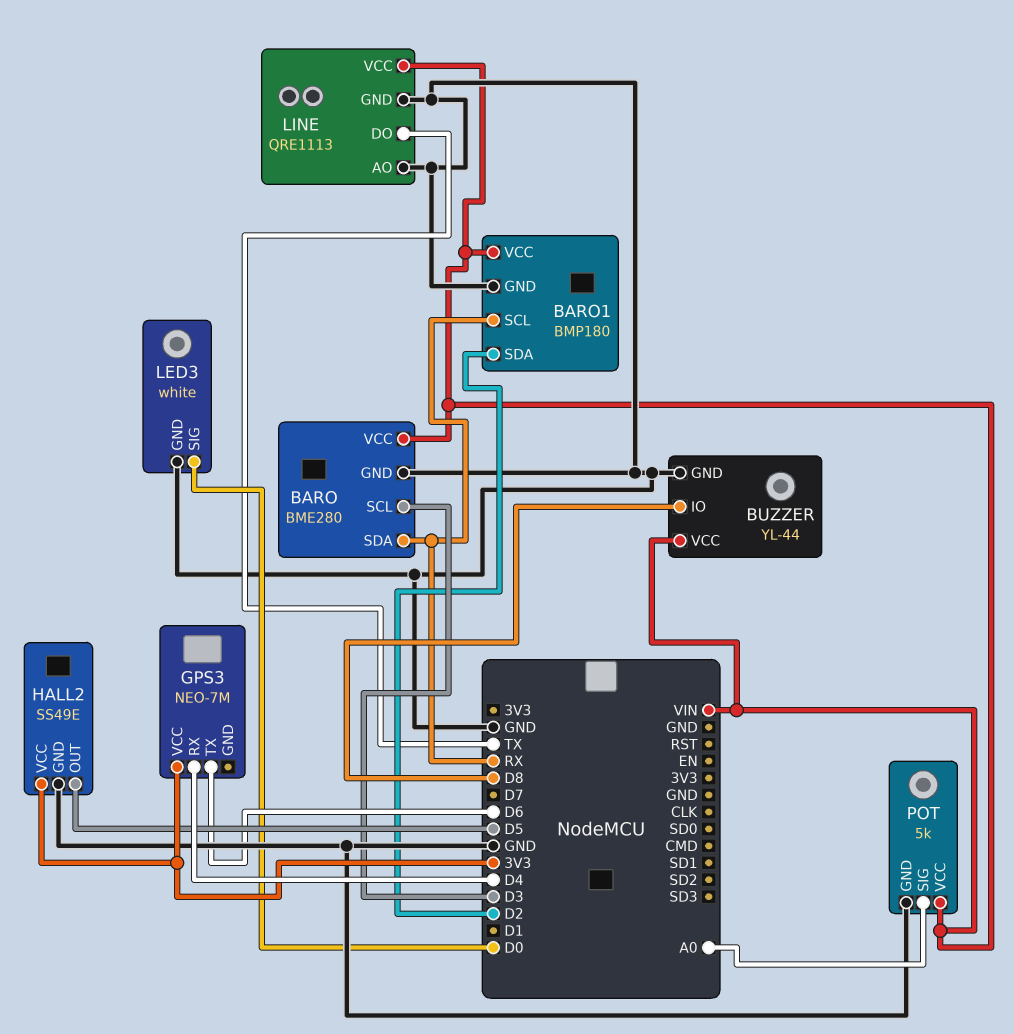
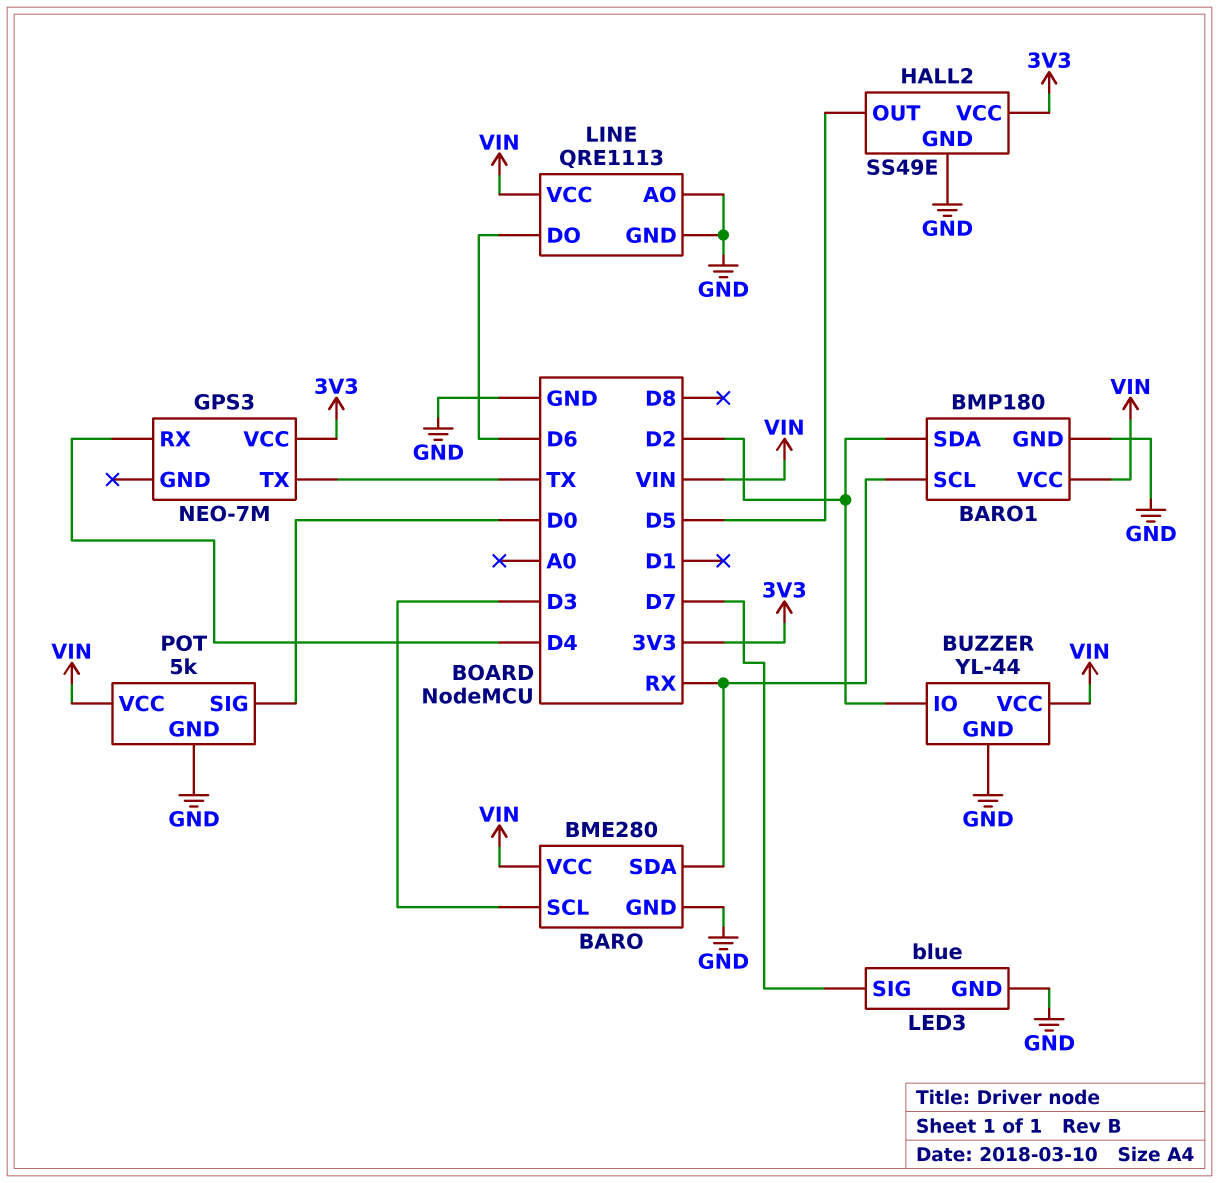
BUZZER pin IO: D8 -> D2
GPS3 pin TX: D6 -> TX
LED3: white -> blue
LED3 pin SIG: D0 -> D7
LINE pin DO: TX -> D6
POT pin SIG: A0 -> D0

